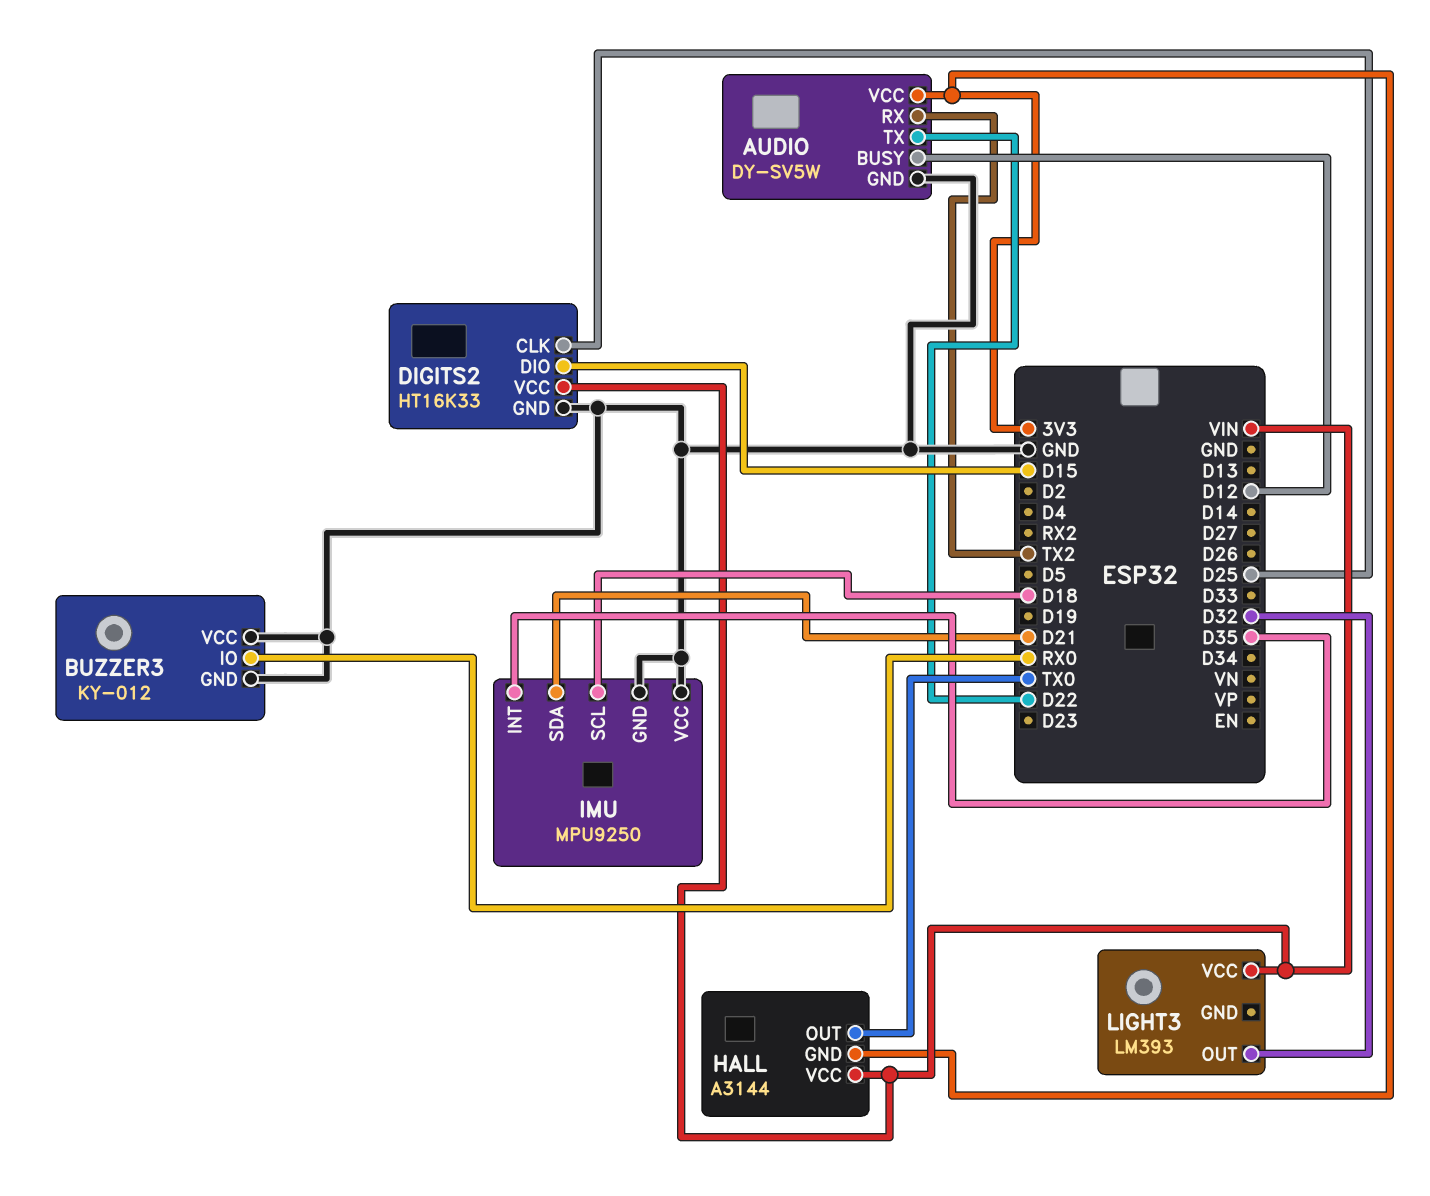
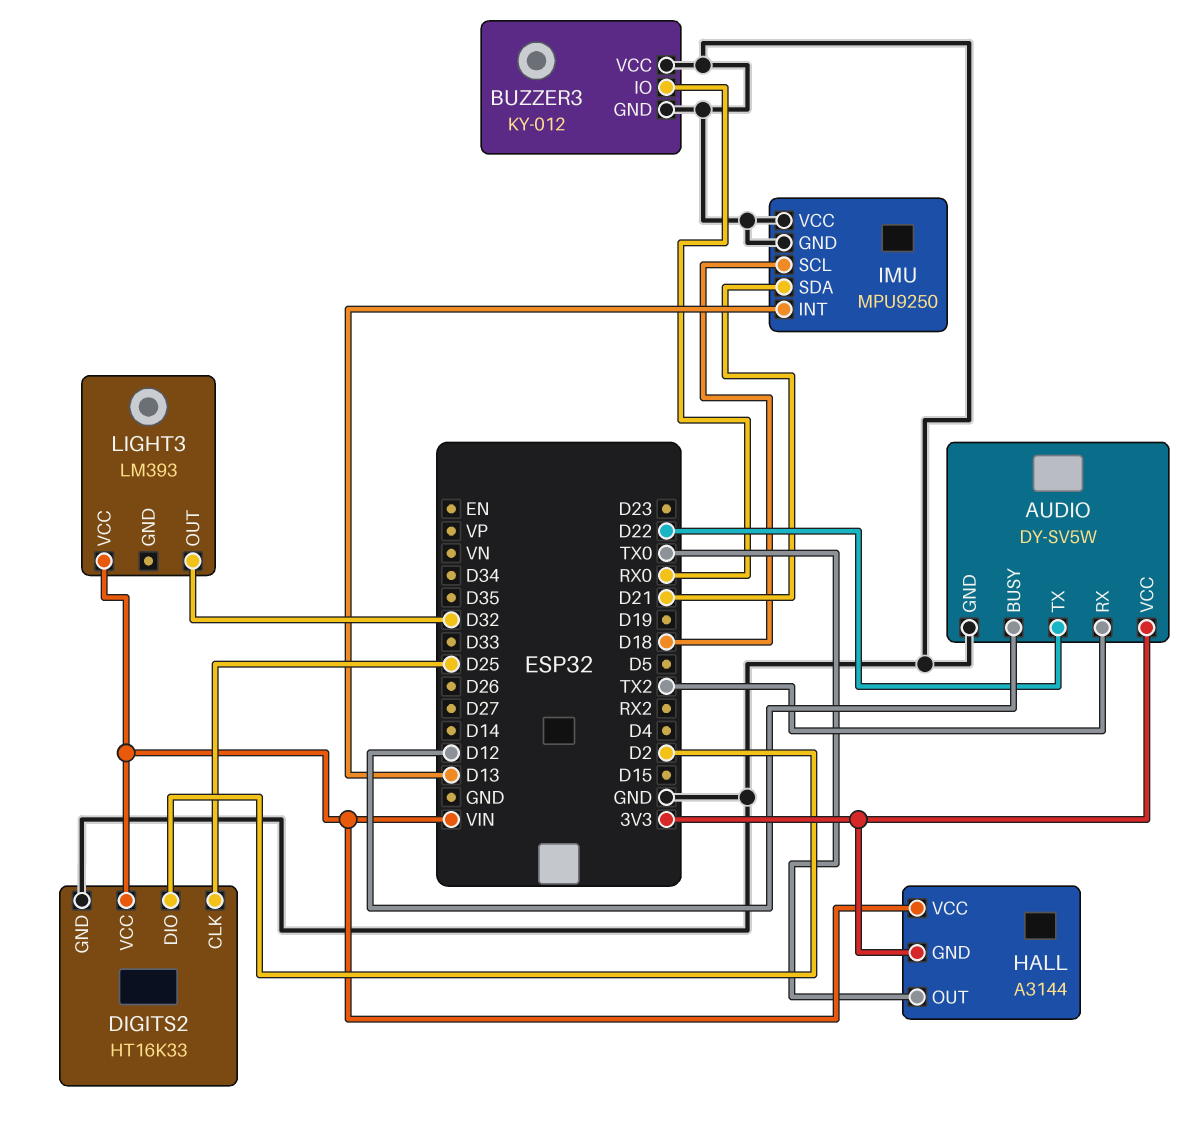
DIGITS2 pin DIO: D15 -> D2
IMU pin INT: D35 -> D13

